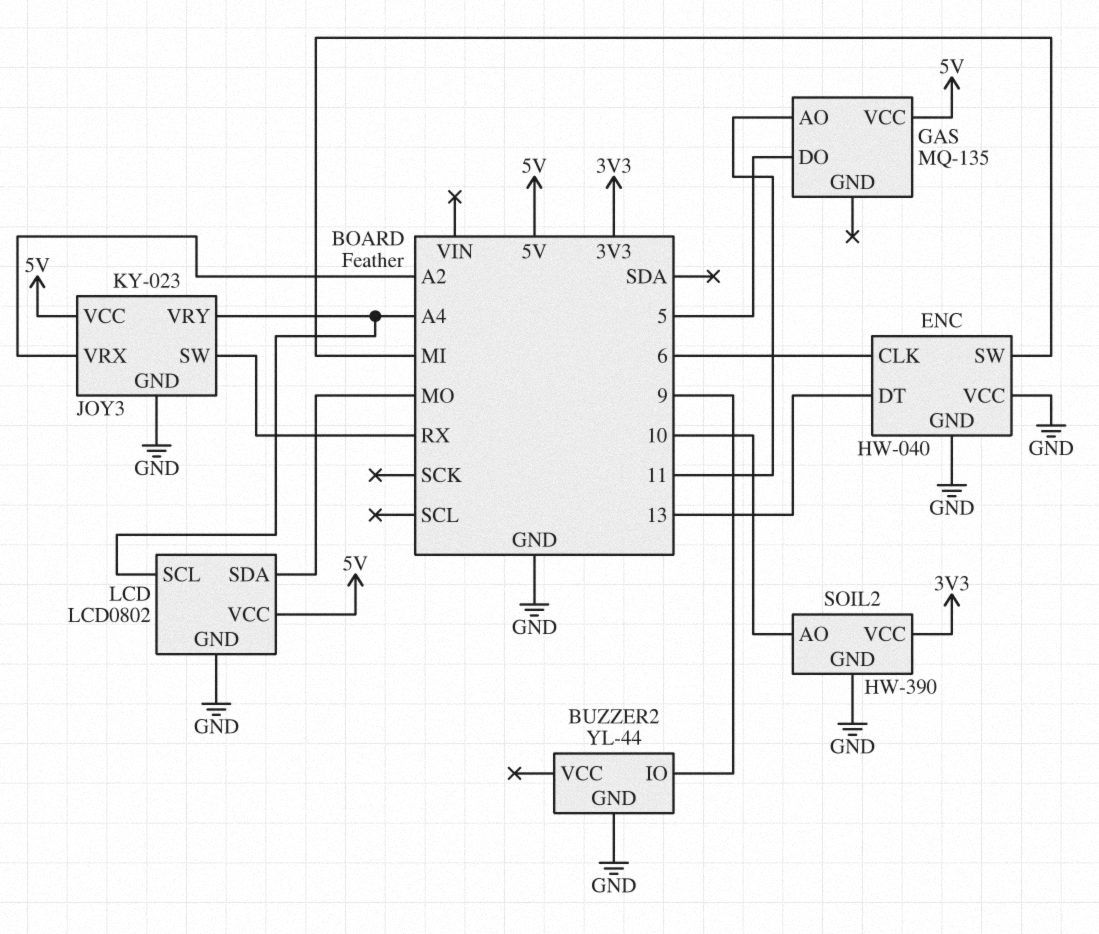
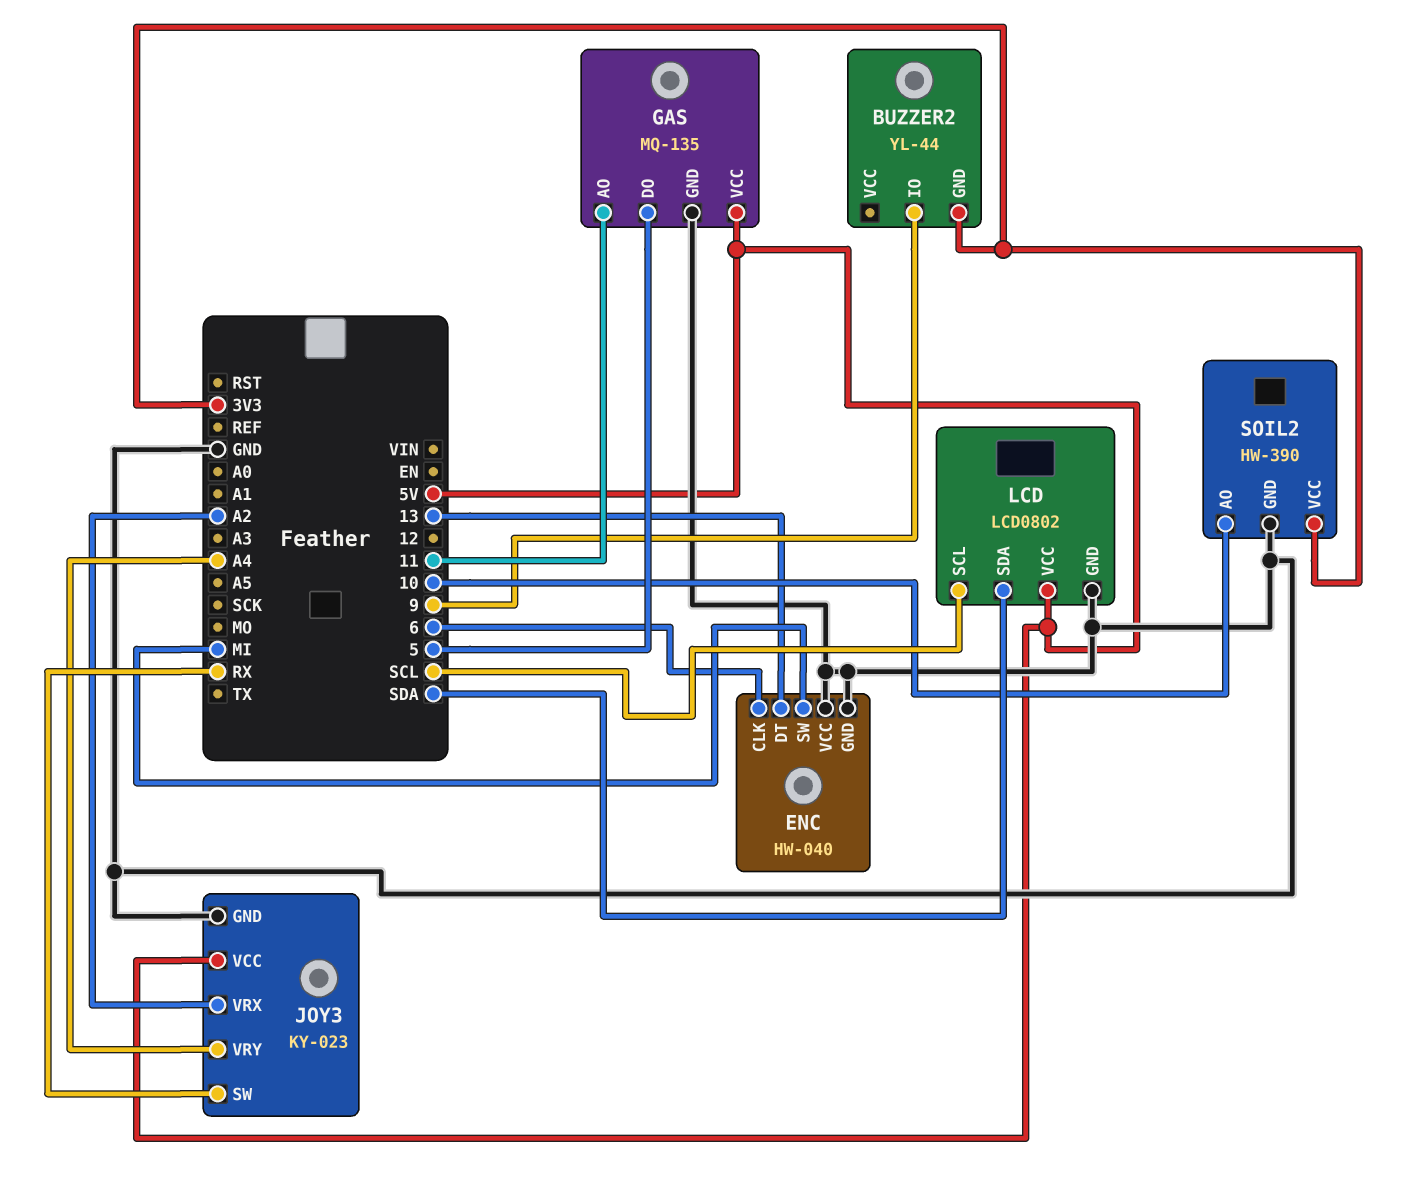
BUZZER2 pin GND: GND -> 3V3
GAS pin GND: none -> GND
LCD pin SCL: A4 -> SCL
LCD pin SDA: MO -> SDA

